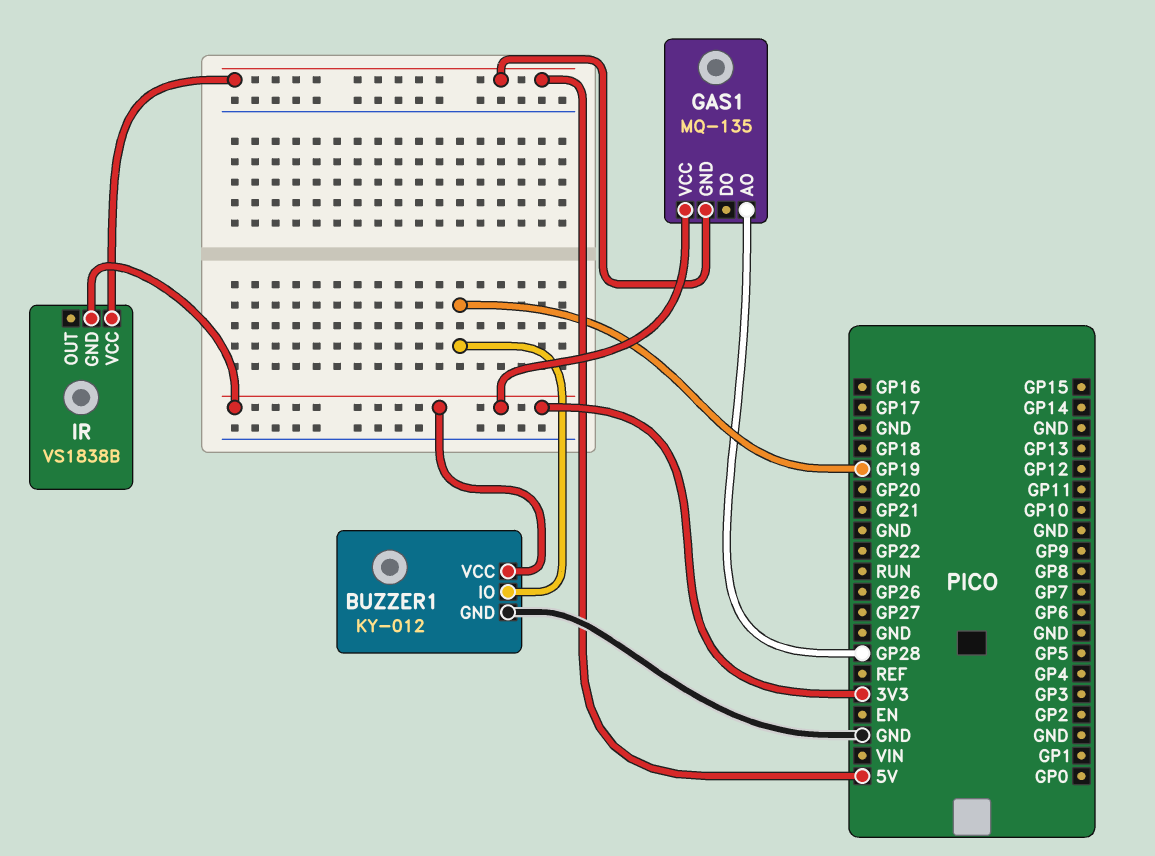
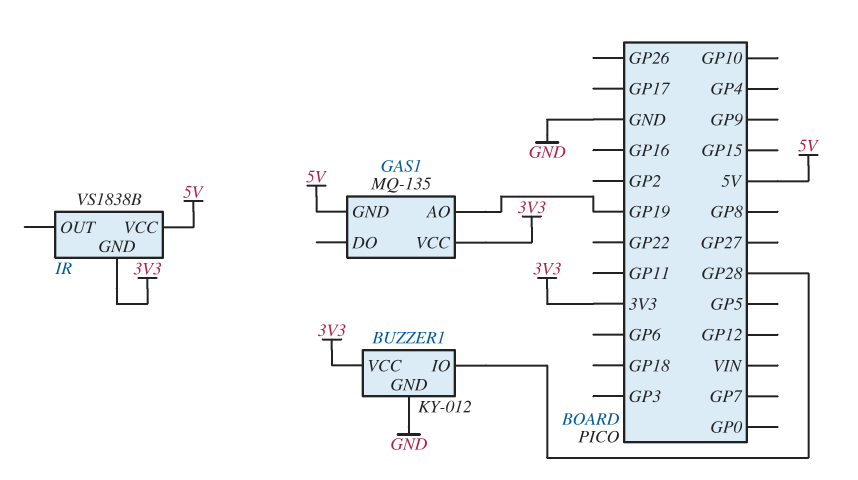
BUZZER1 pin IO: GP19 -> GP28
GAS1 pin AO: GP28 -> GP19

